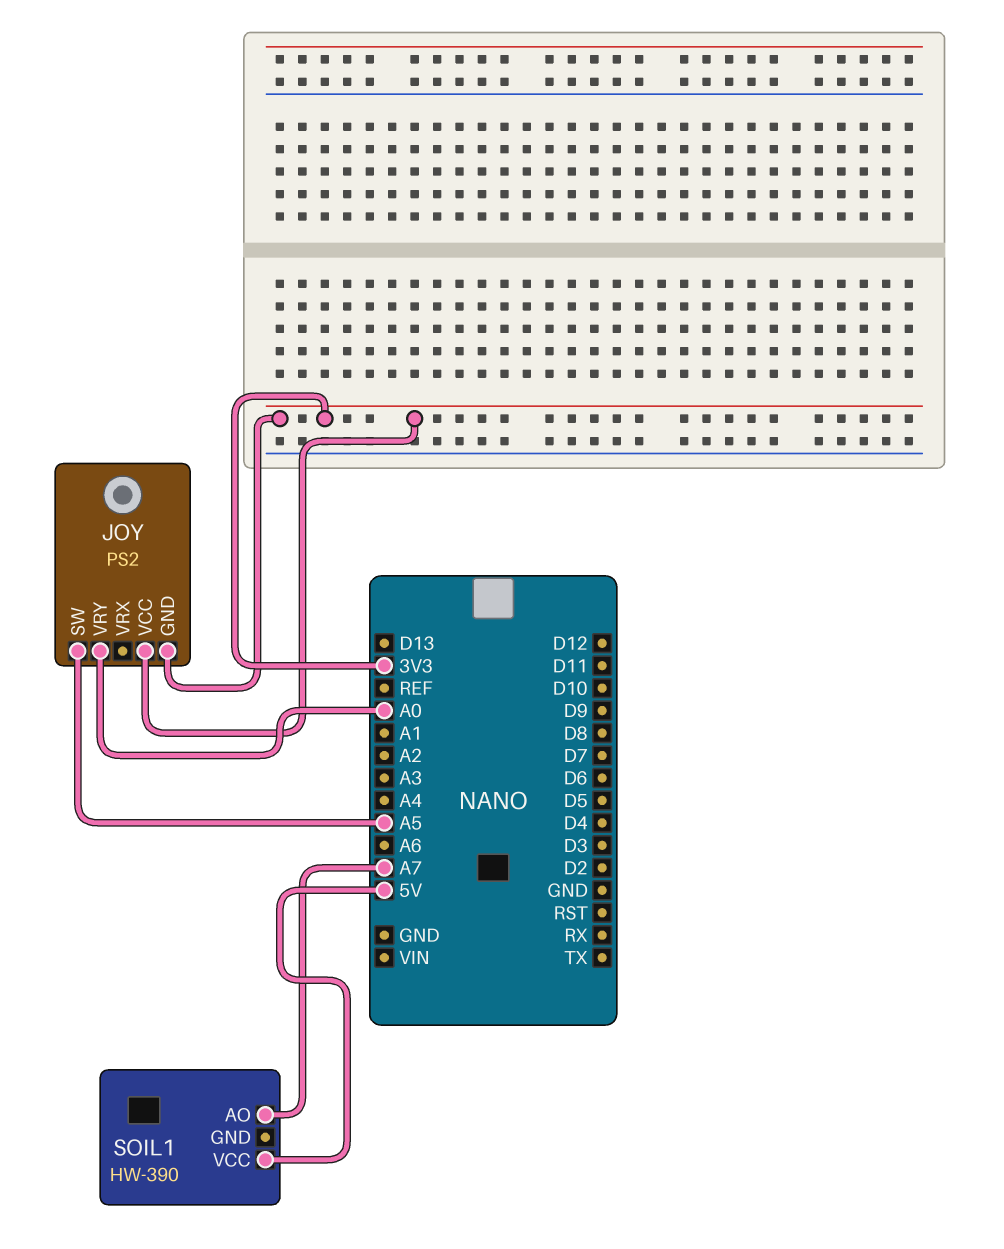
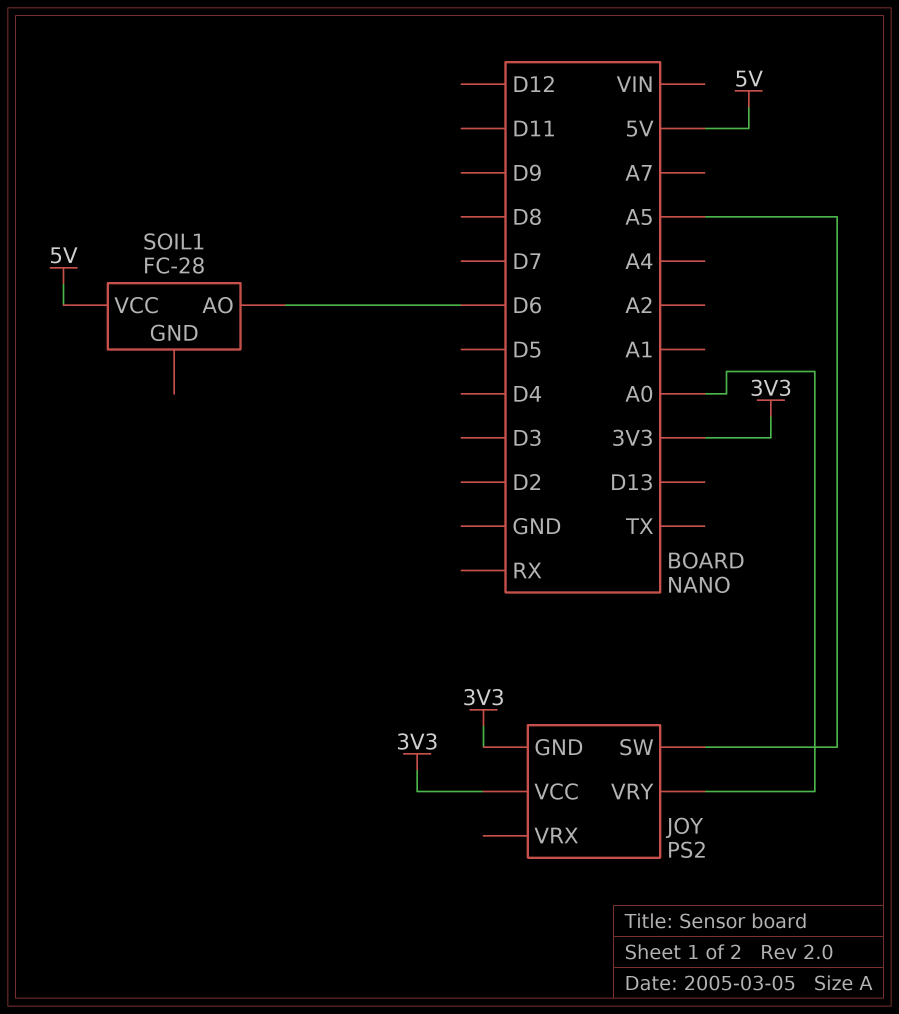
SOIL1: HW-390 -> FC-28
SOIL1 pin AO: A7 -> D6

